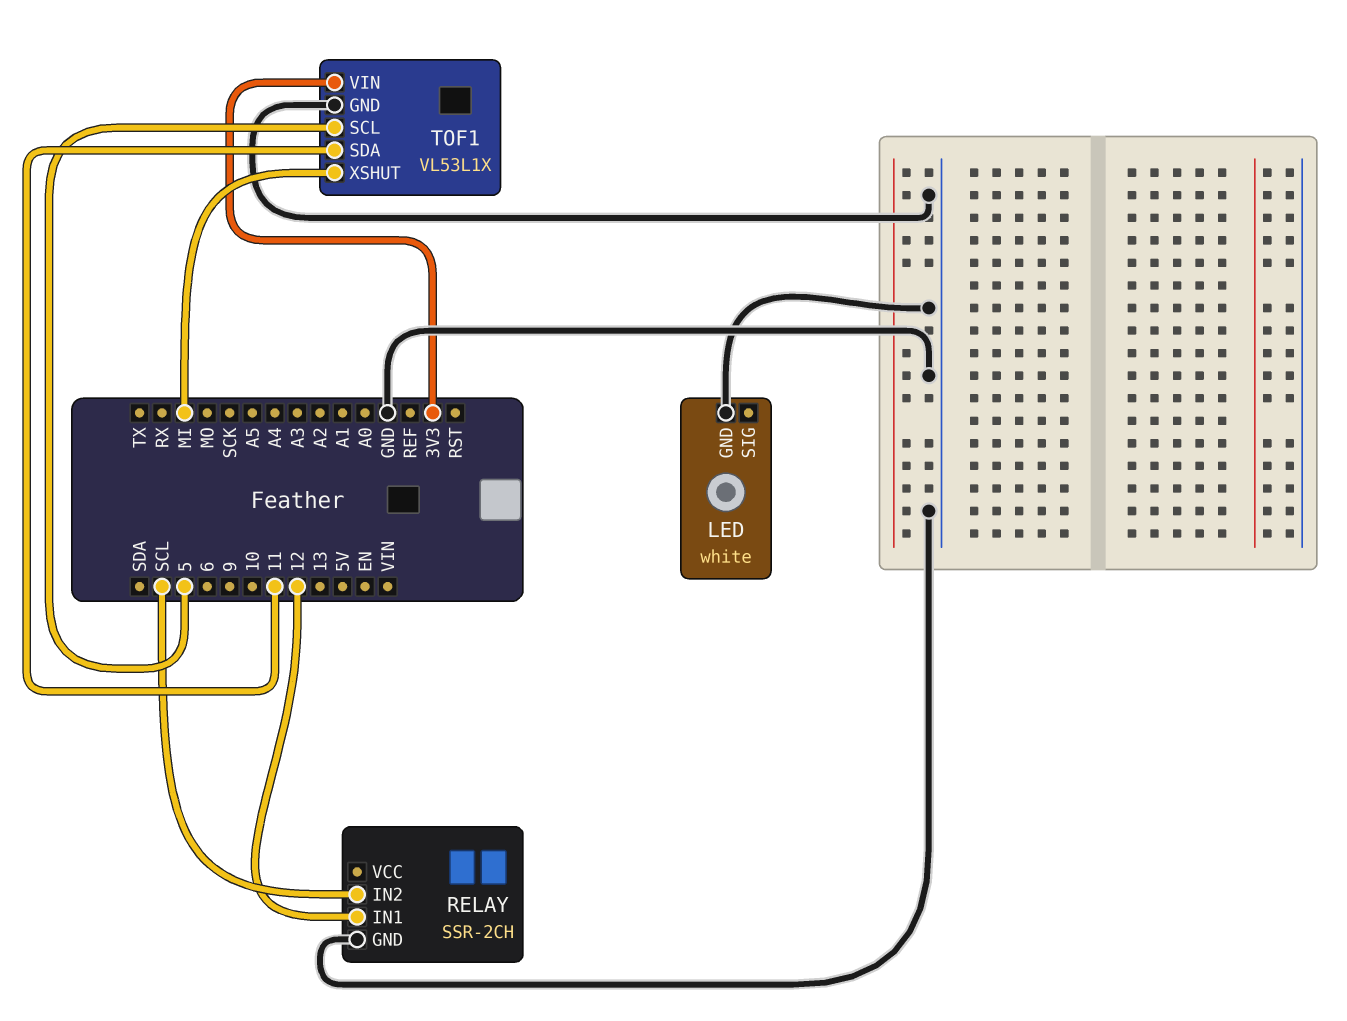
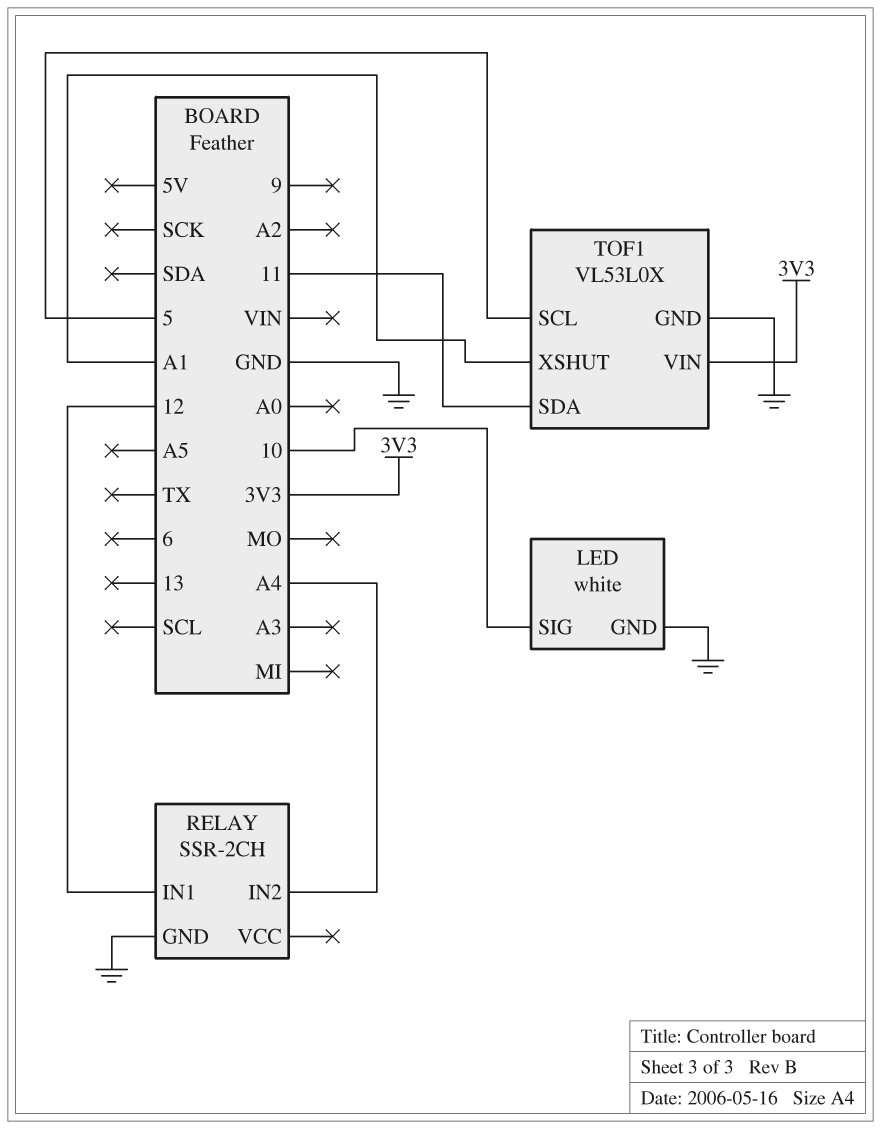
LED pin SIG: none -> 10
RELAY pin IN2: SCL -> A4
TOF1: VL53L1X -> VL53L0X
TOF1 pin XSHUT: MI -> A1

